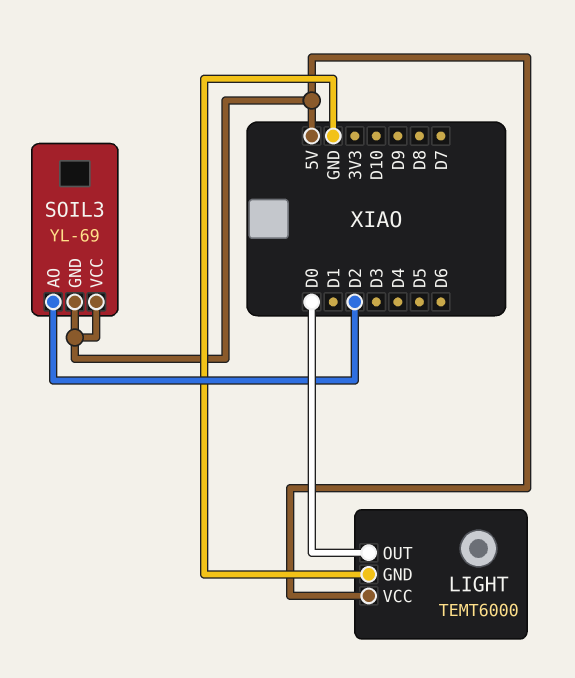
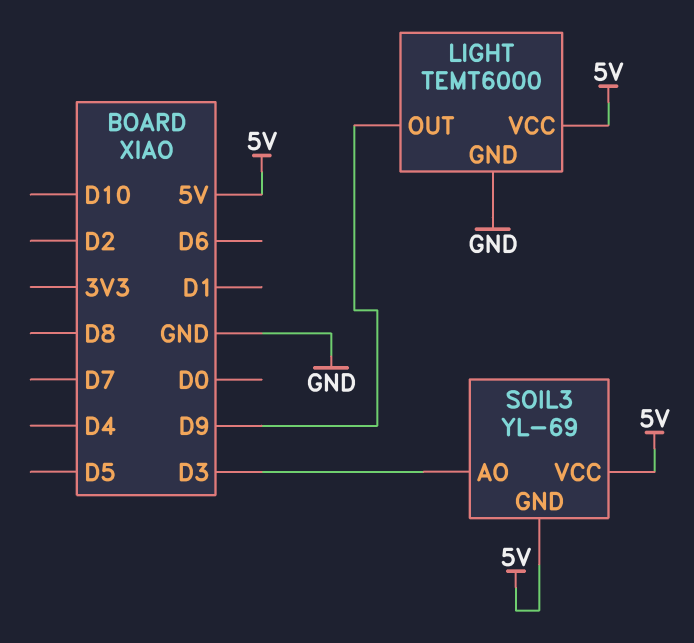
LIGHT pin OUT: D0 -> D9
SOIL3 pin AO: D2 -> D3

